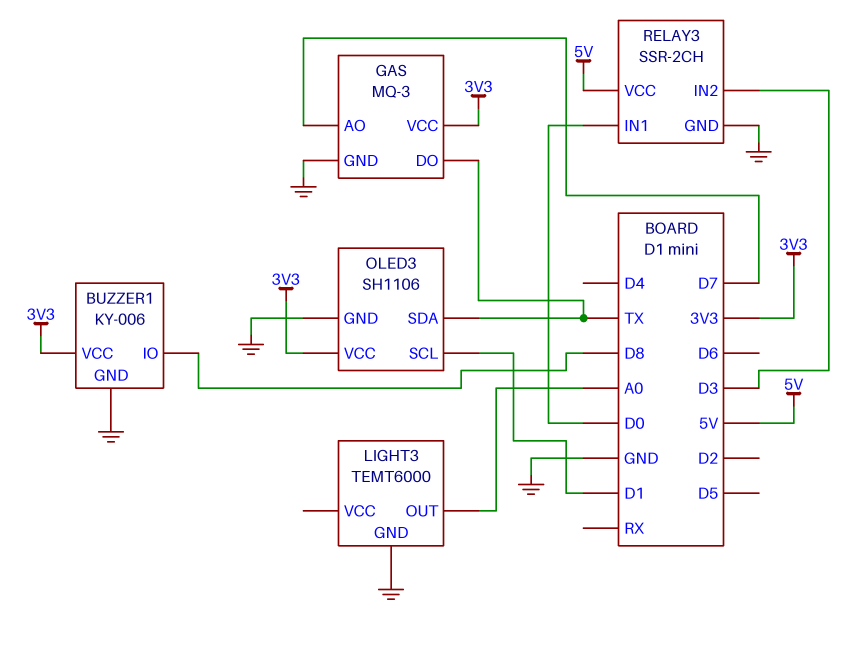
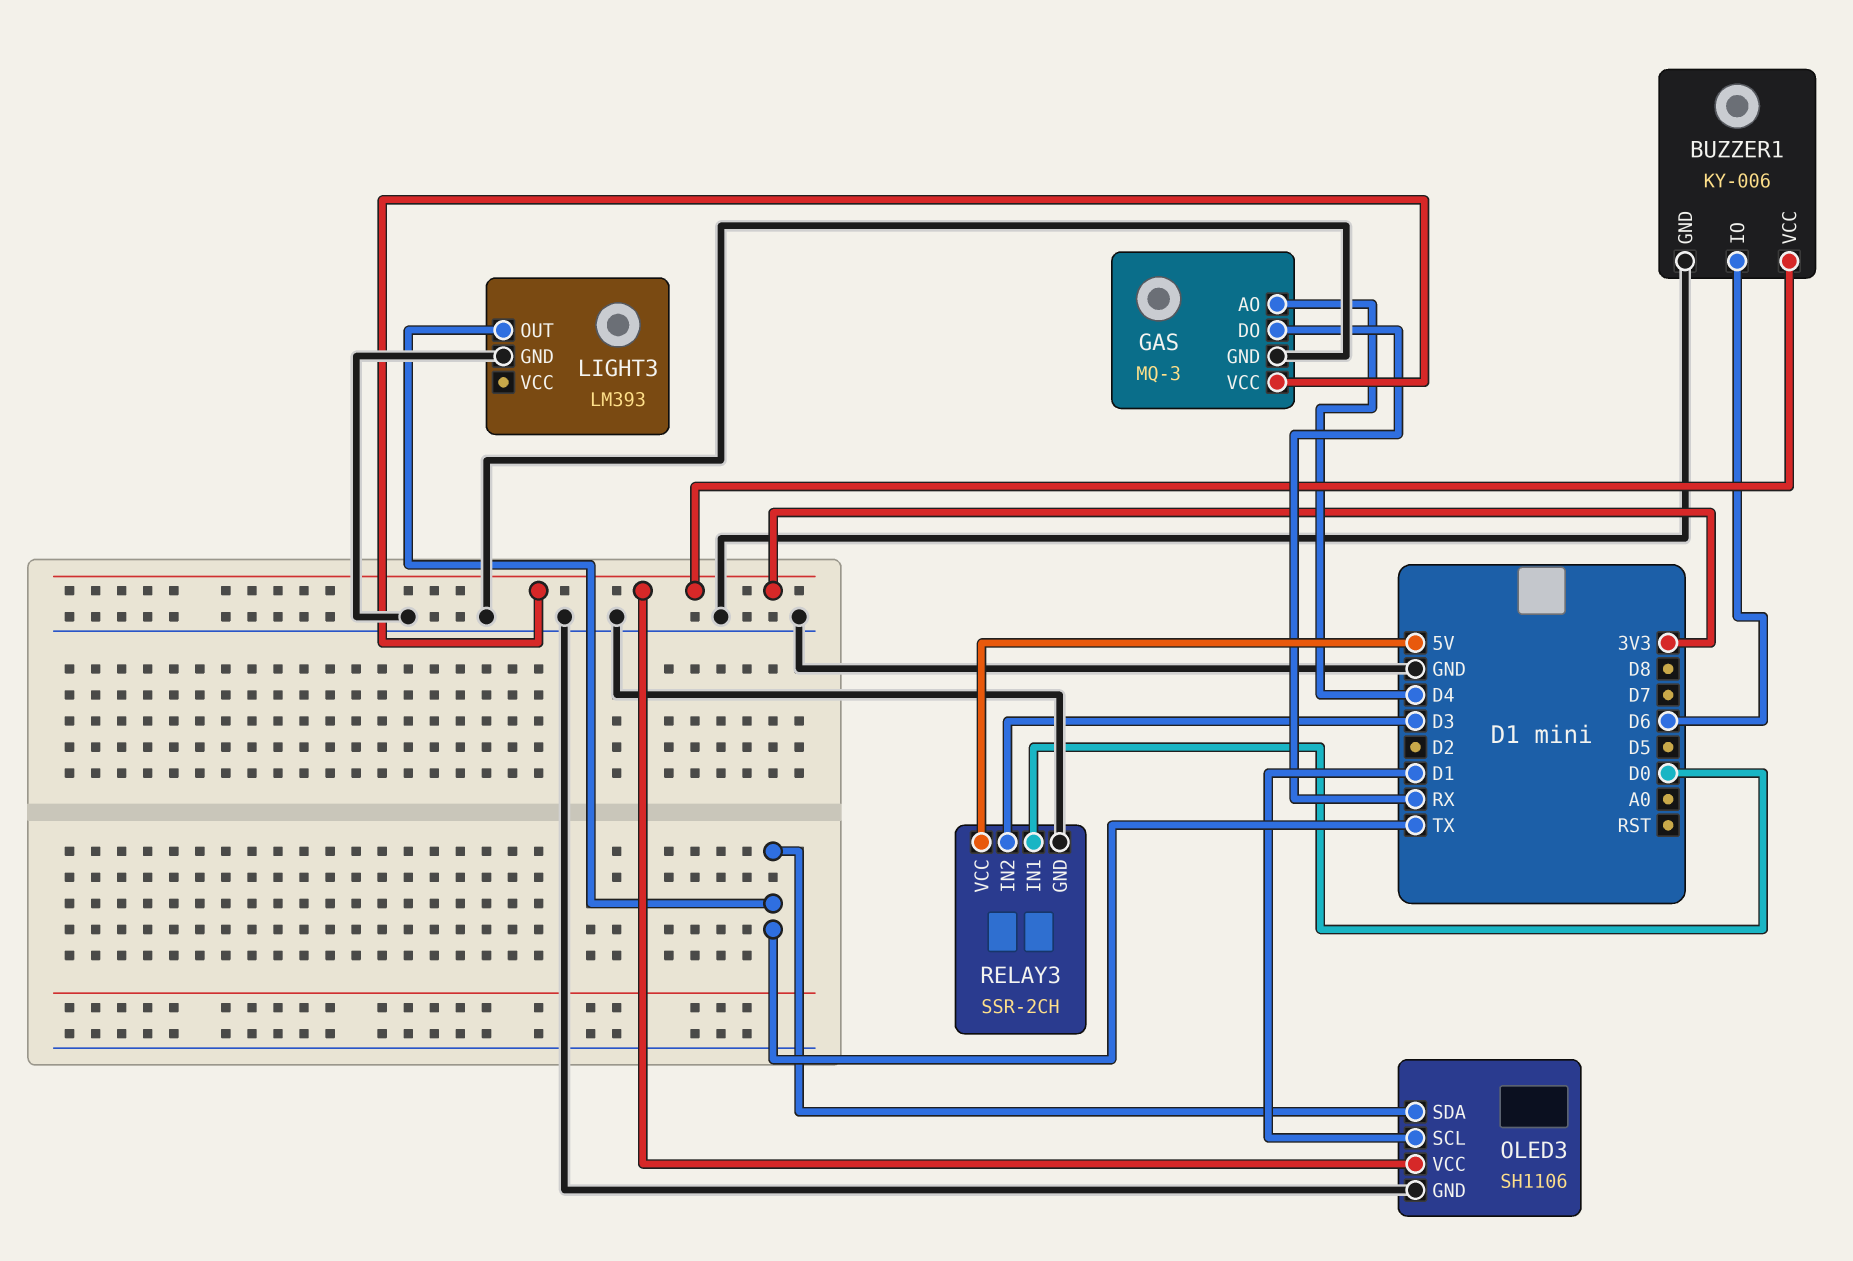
BUZZER1 pin IO: D8 -> D6
GAS pin AO: D7 -> D4
GAS pin DO: TX -> RX
LIGHT3: TEMT6000 -> LM393
LIGHT3 pin OUT: A0 -> TX

